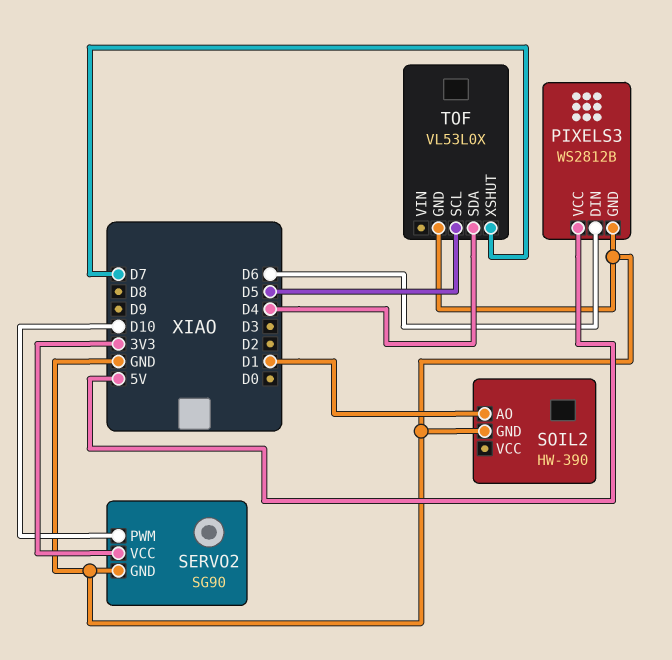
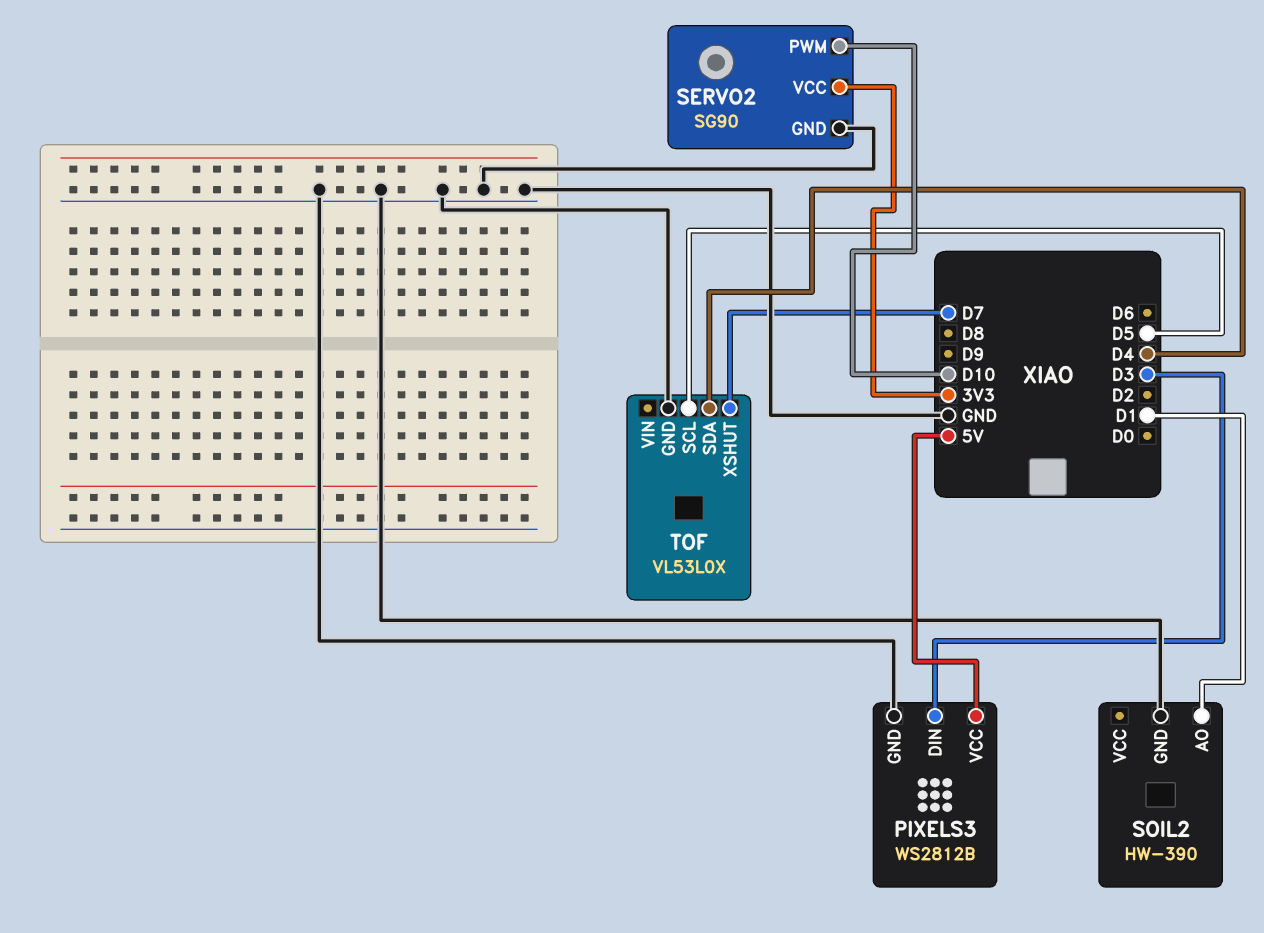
PIXELS3 pin DIN: D6 -> D3

